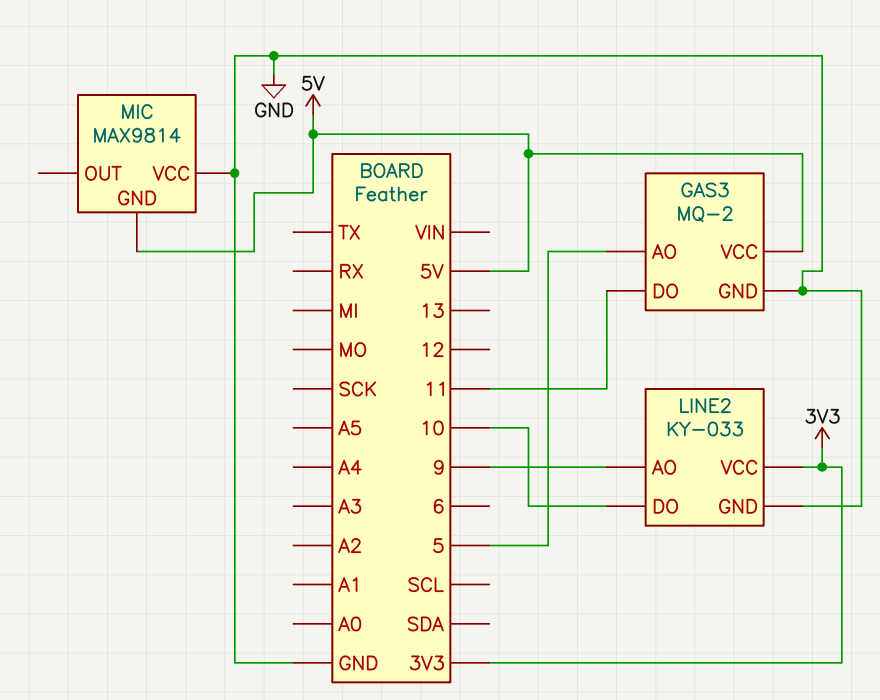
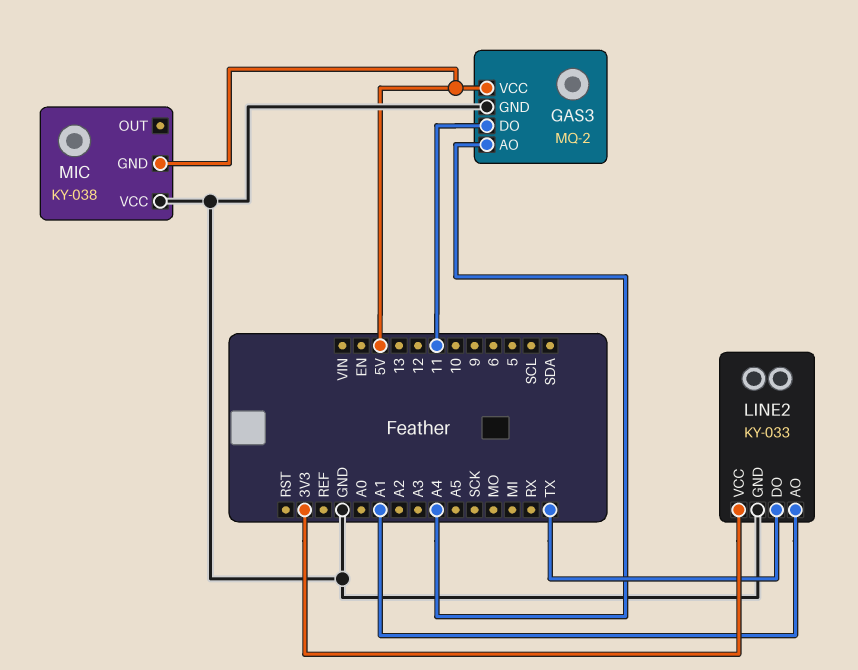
GAS3 pin AO: 5 -> A4
LINE2 pin AO: 9 -> A1
LINE2 pin DO: 10 -> TX
MIC: MAX9814 -> KY-038

